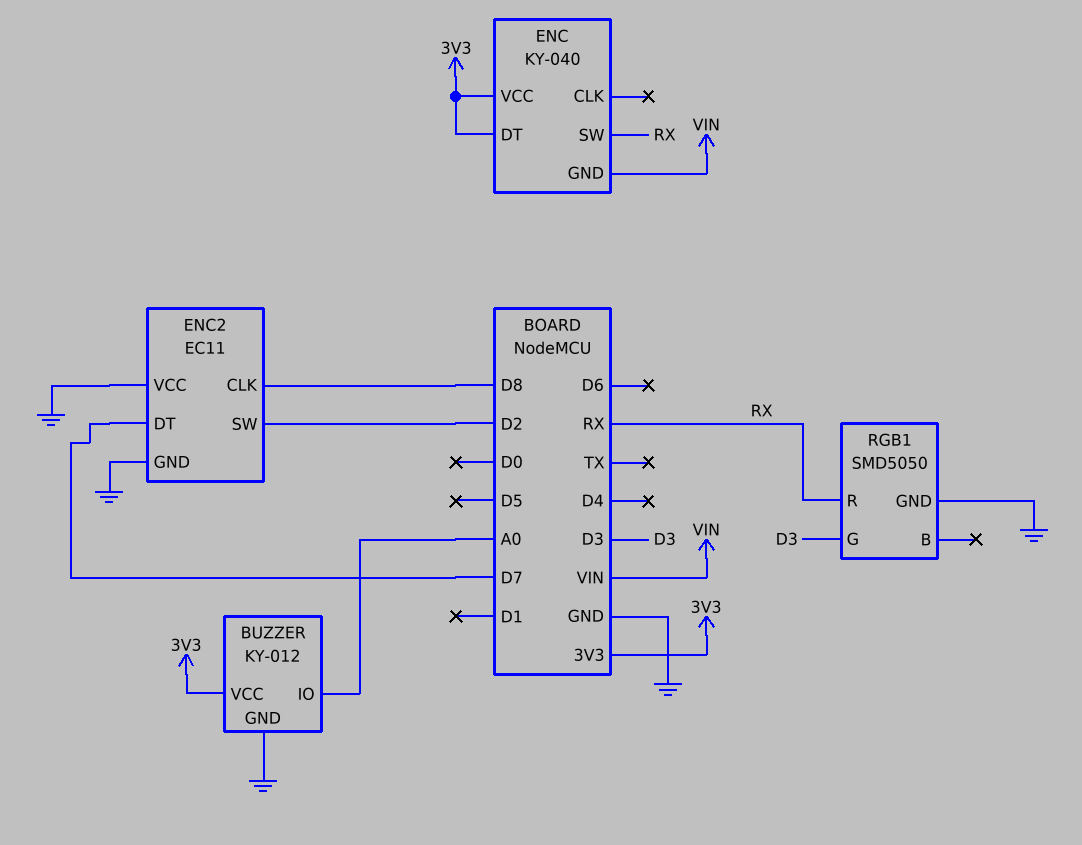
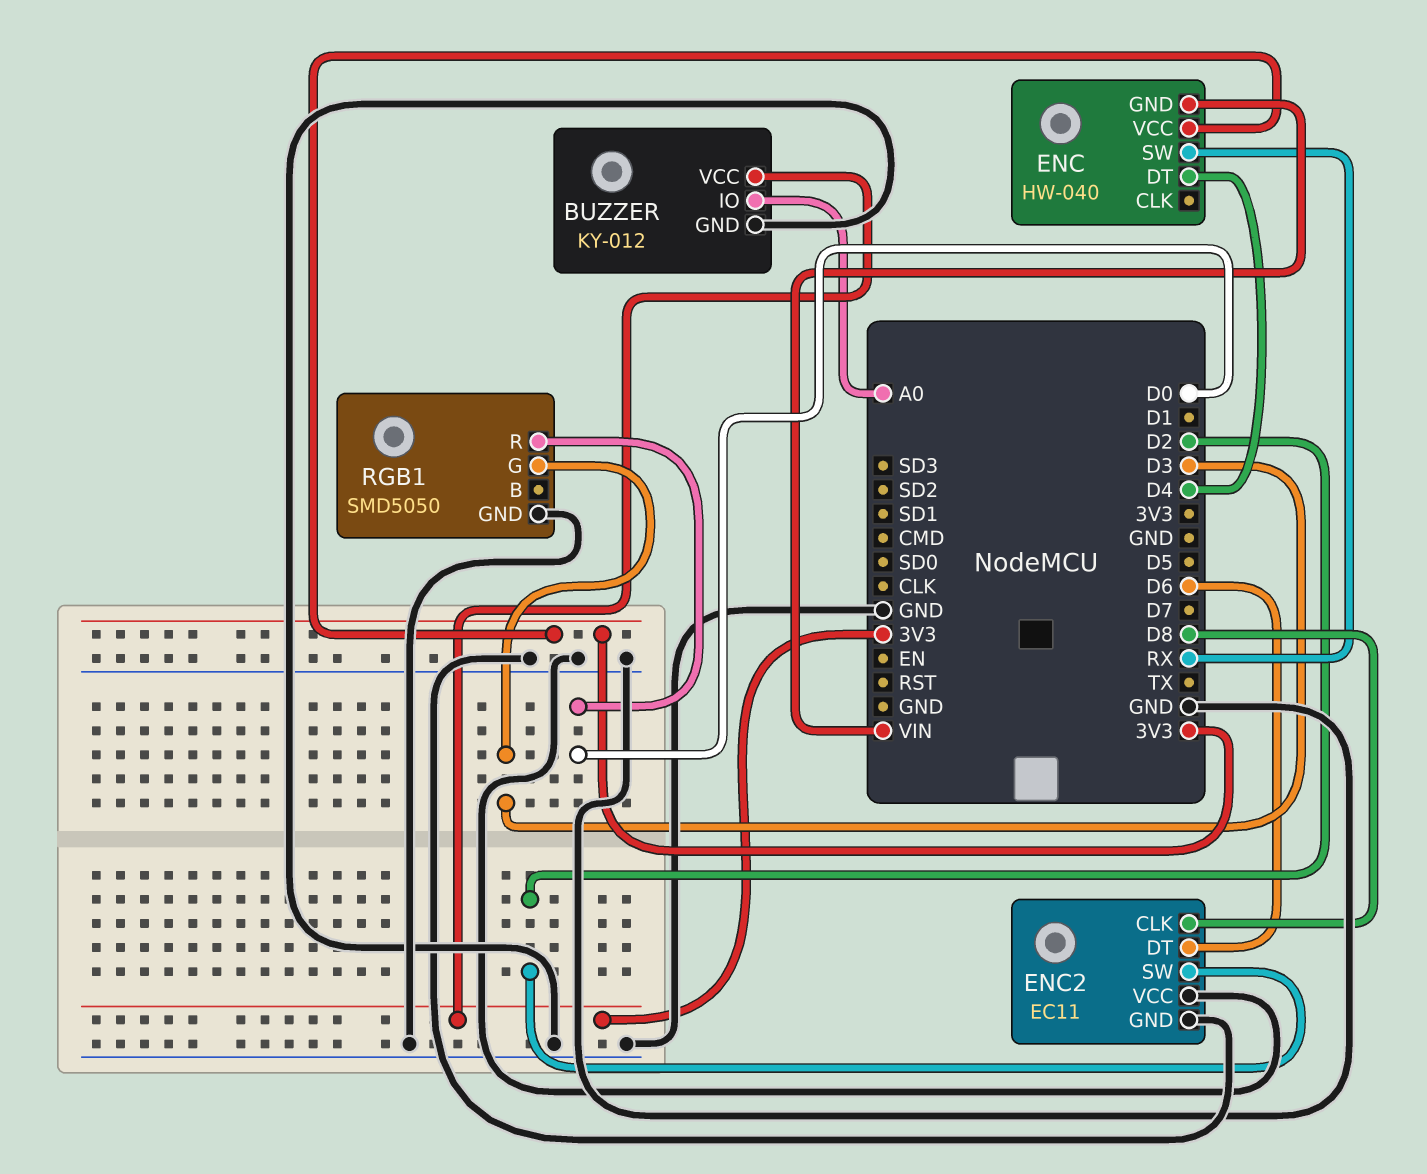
ENC: KY-040 -> HW-040
ENC pin DT: 3V3 -> D4
ENC2 pin DT: D7 -> D6
RGB1 pin R: RX -> D0

